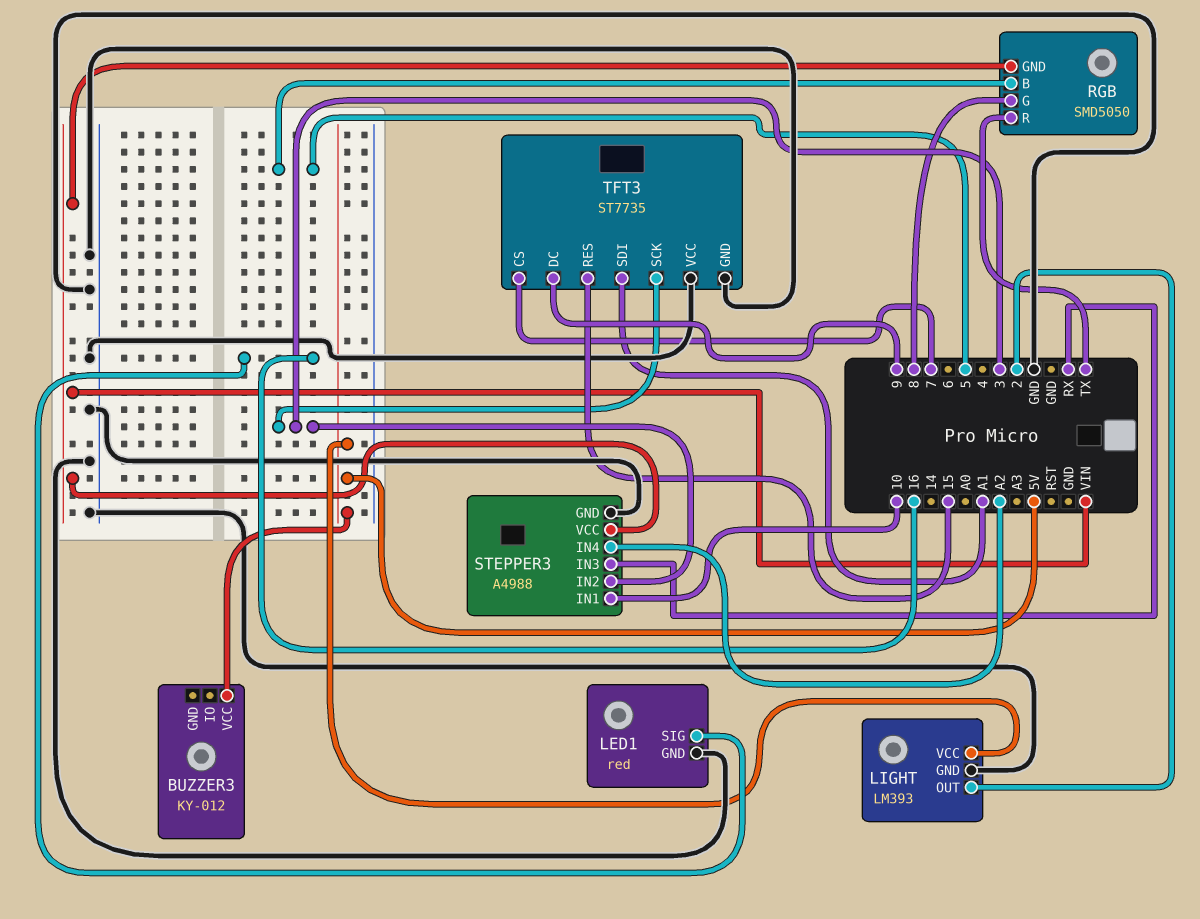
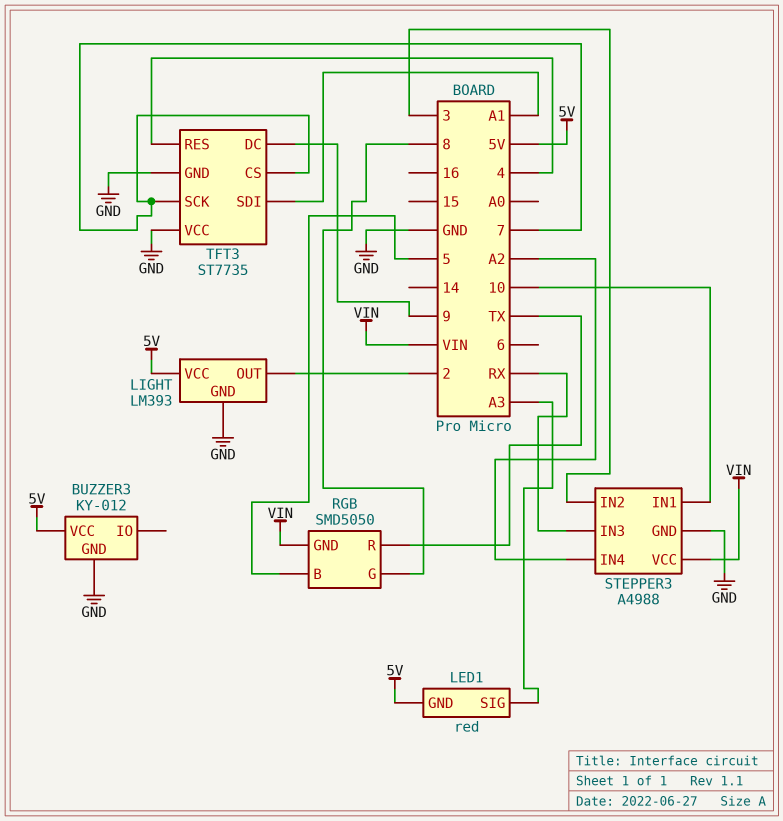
BUZZER3 pin GND: none -> GND
LED1 pin GND: GND -> 5V
LED1 pin SIG: 16 -> A3
TFT3 pin RES: 15 -> 4
TFT3 pin SCK: 3 -> 7

